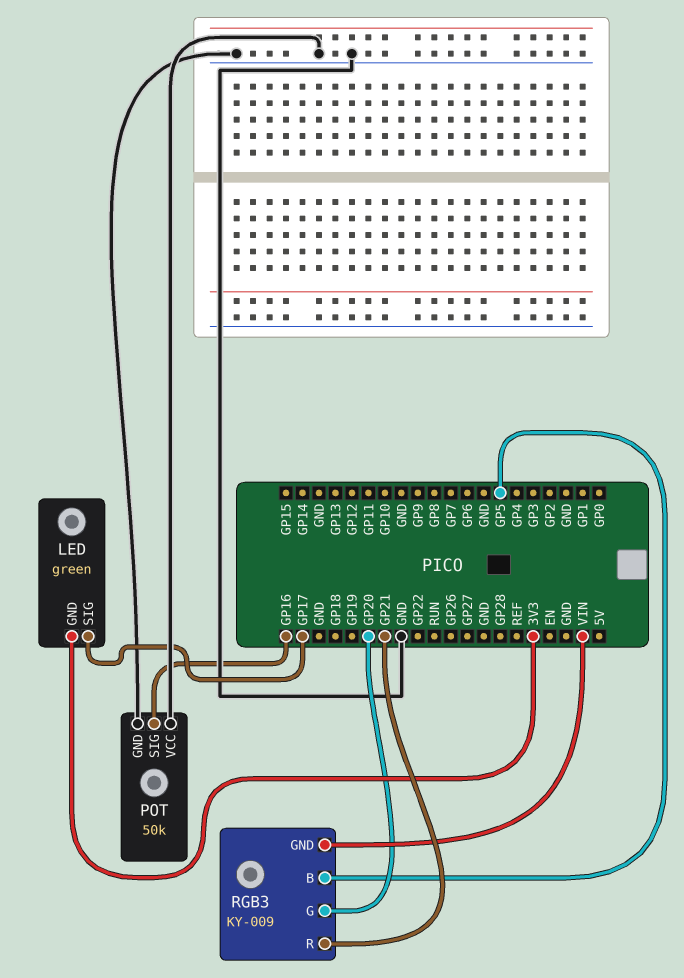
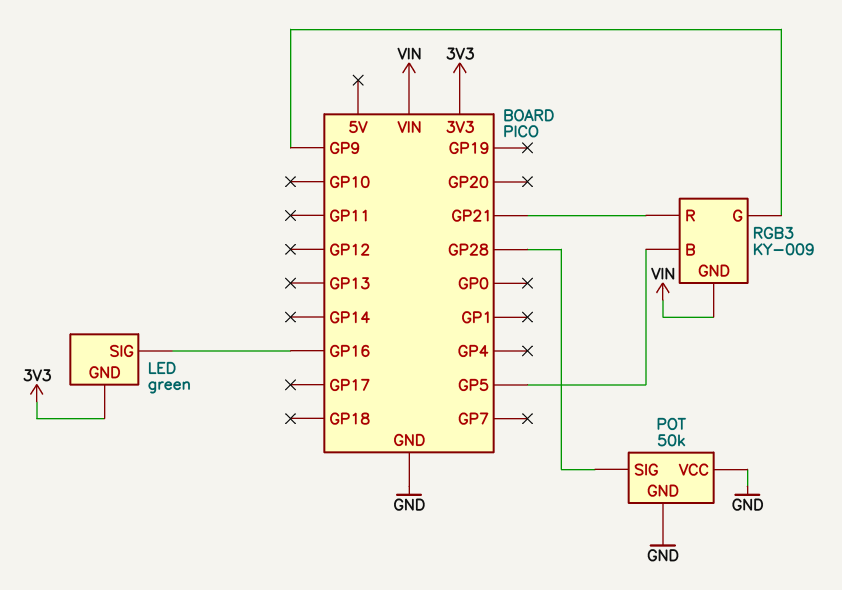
LED pin SIG: GP17 -> GP16
POT pin SIG: GP16 -> GP28
RGB3 pin G: GP20 -> GP9

